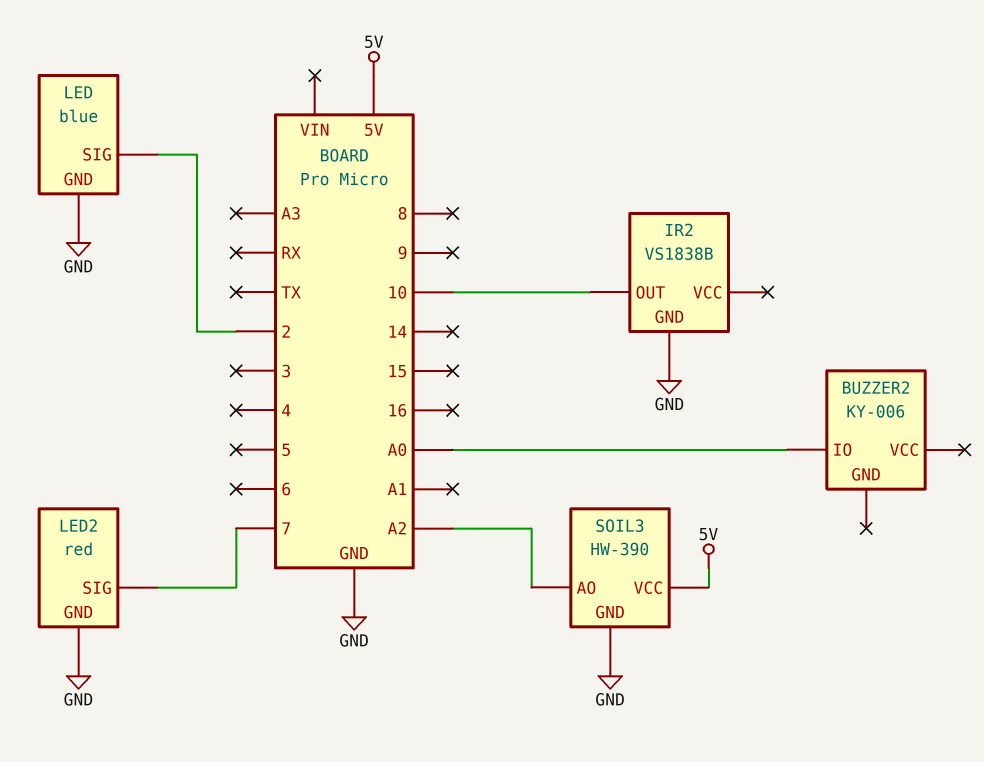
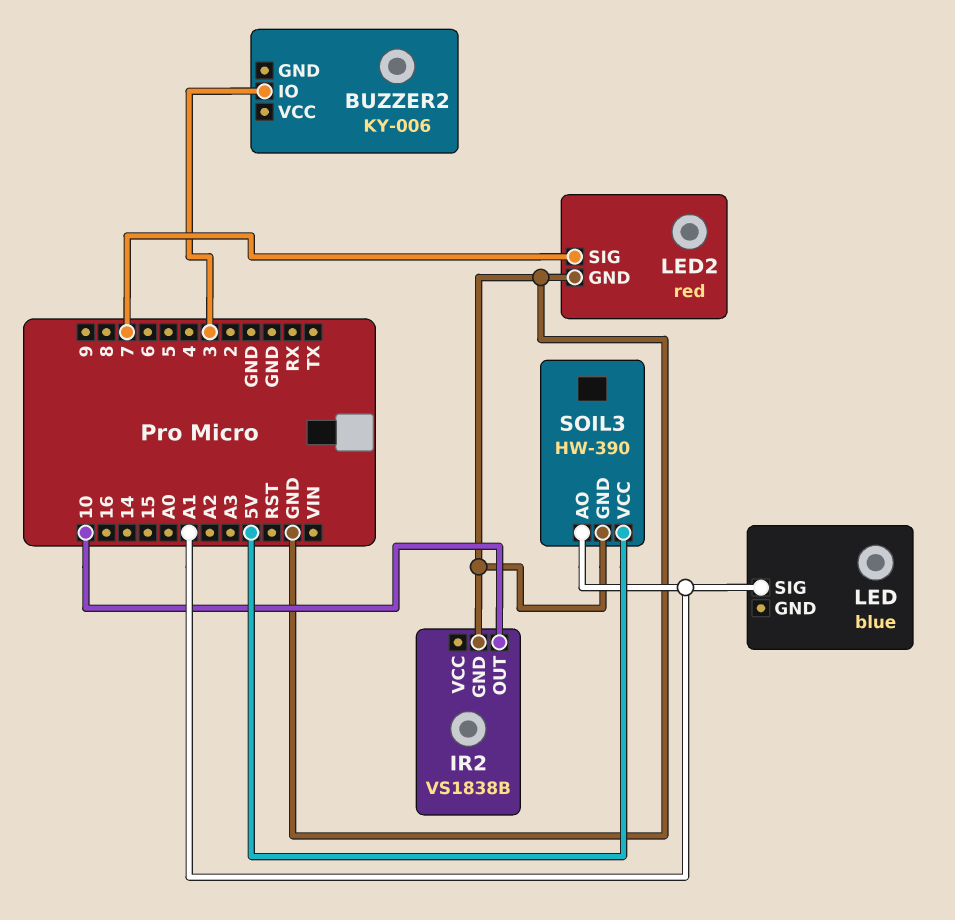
BUZZER2 pin IO: A0 -> 3
LED pin GND: GND -> none
LED pin SIG: 2 -> A1
SOIL3 pin AO: A2 -> A1

